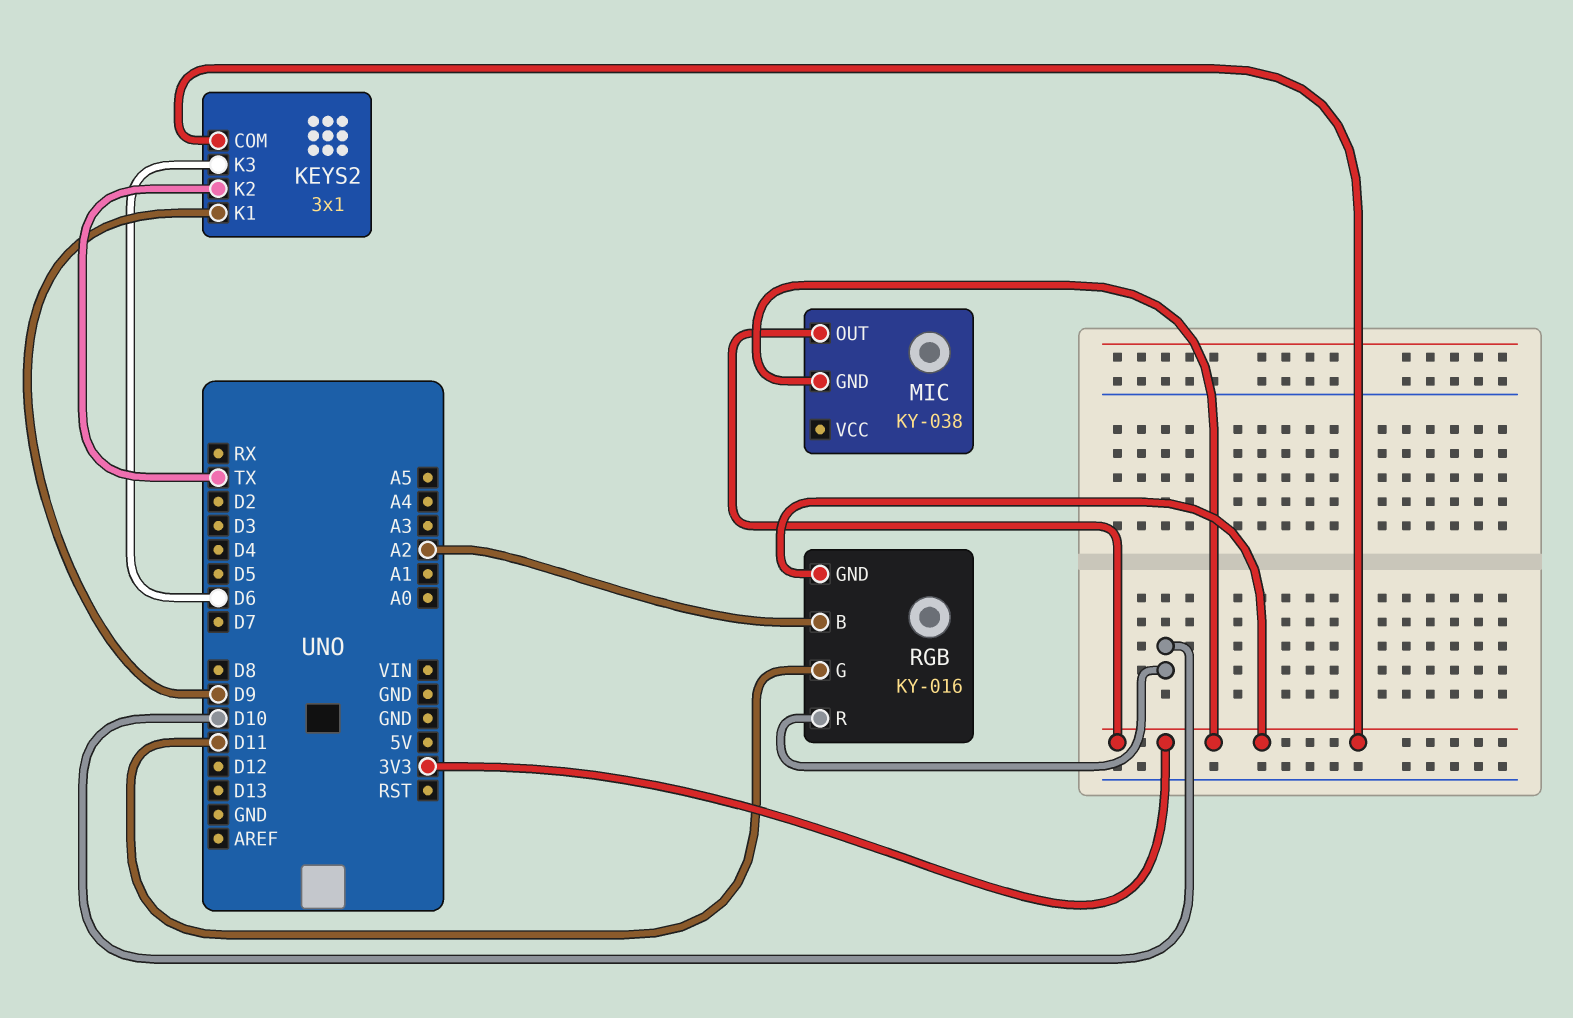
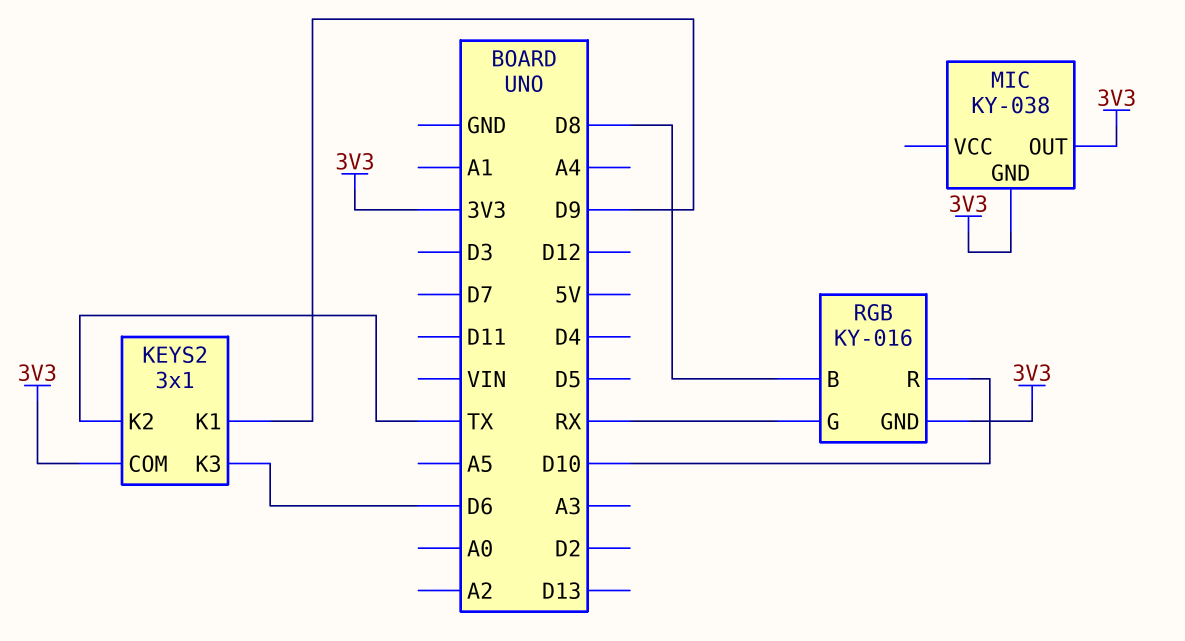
RGB pin B: A2 -> D8
RGB pin G: D11 -> RX

